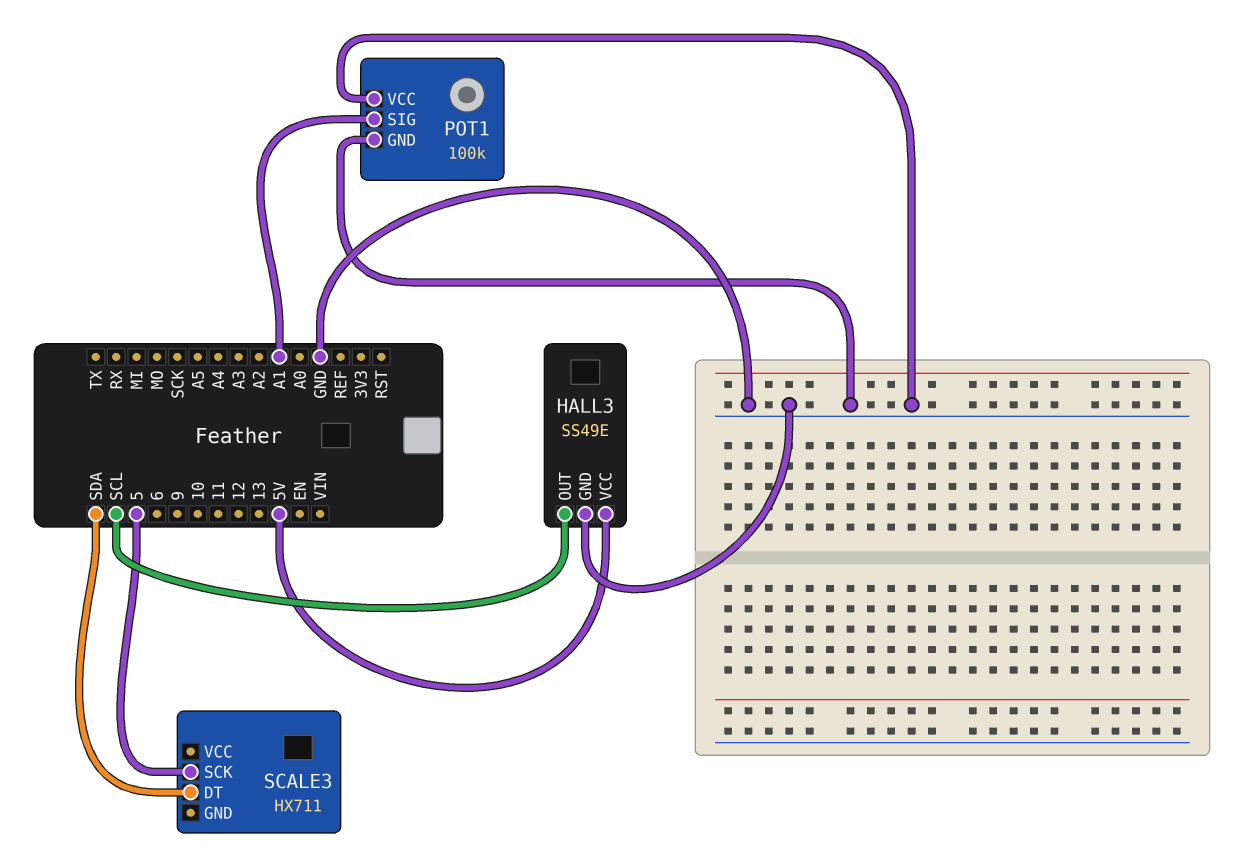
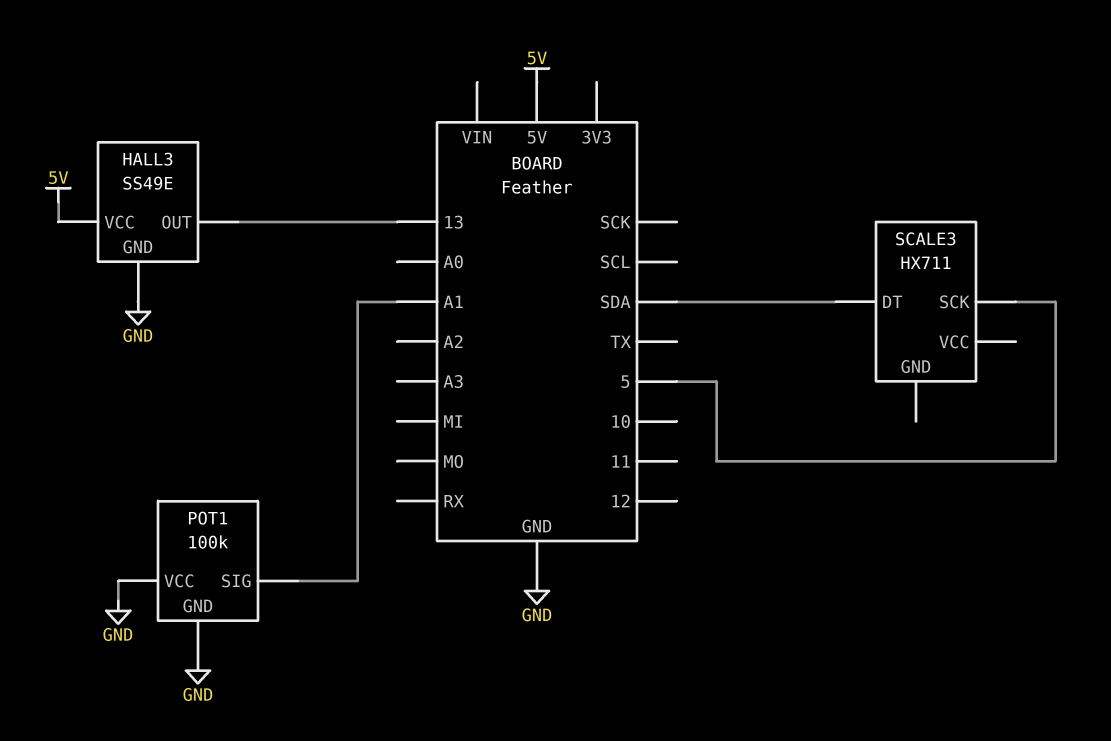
HALL3 pin OUT: SCL -> 13

